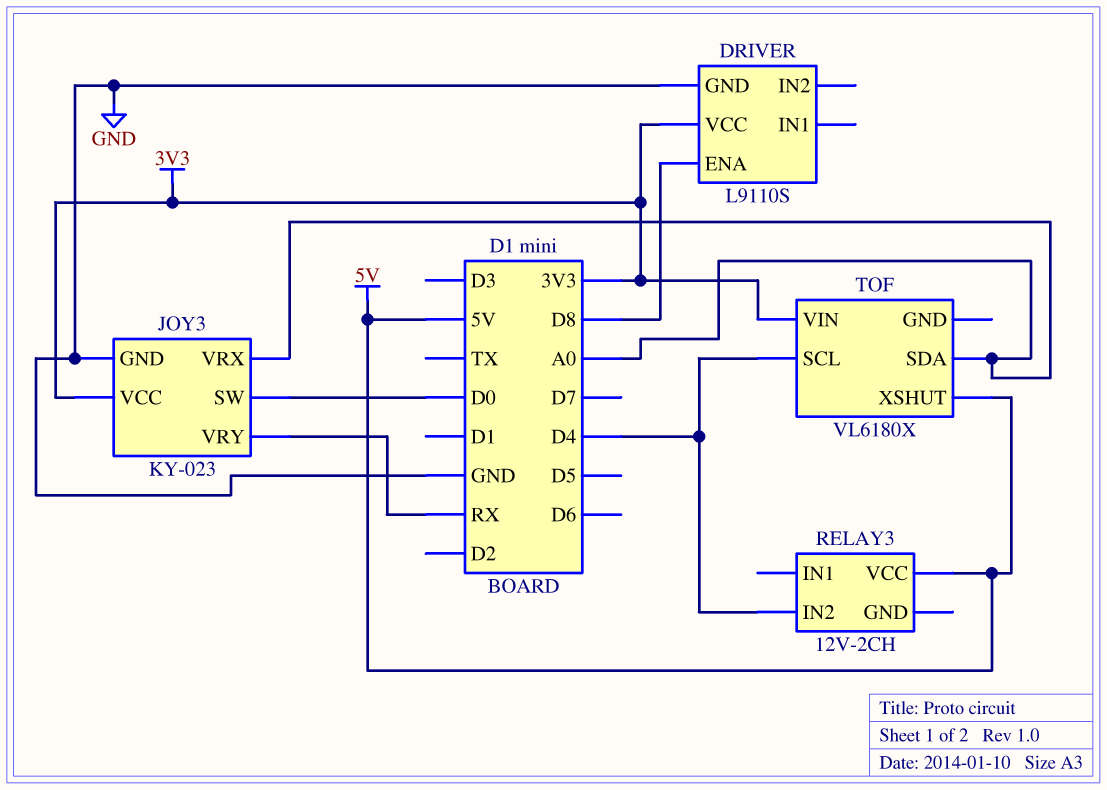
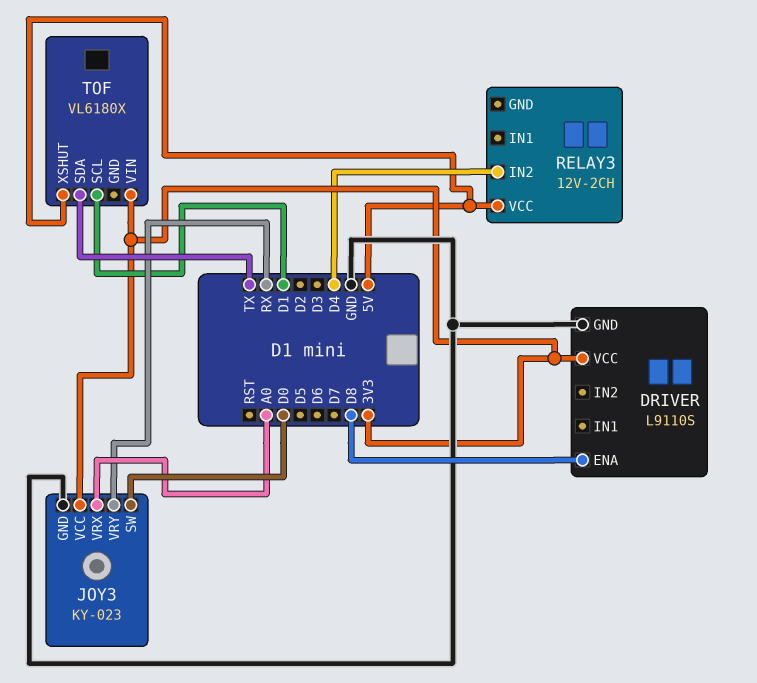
TOF pin SCL: D4 -> D1
TOF pin SDA: A0 -> TX

